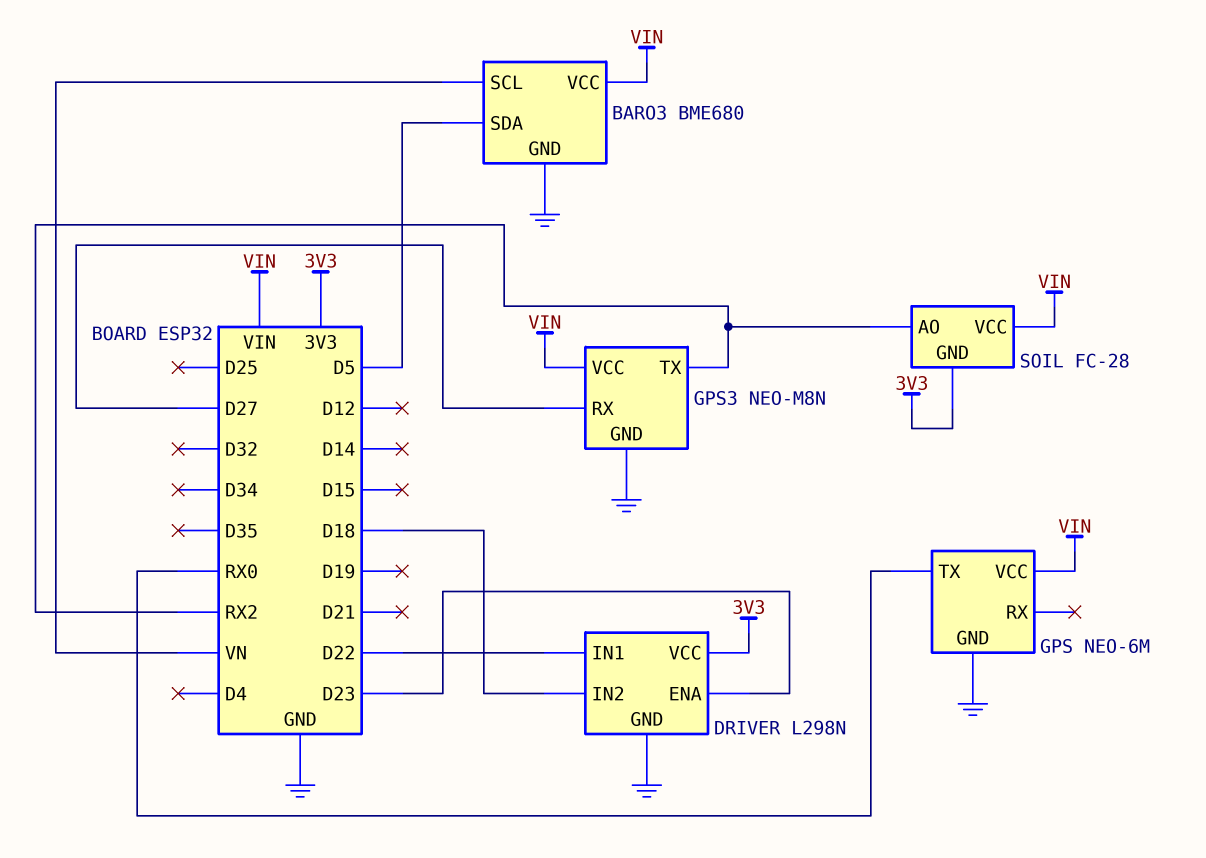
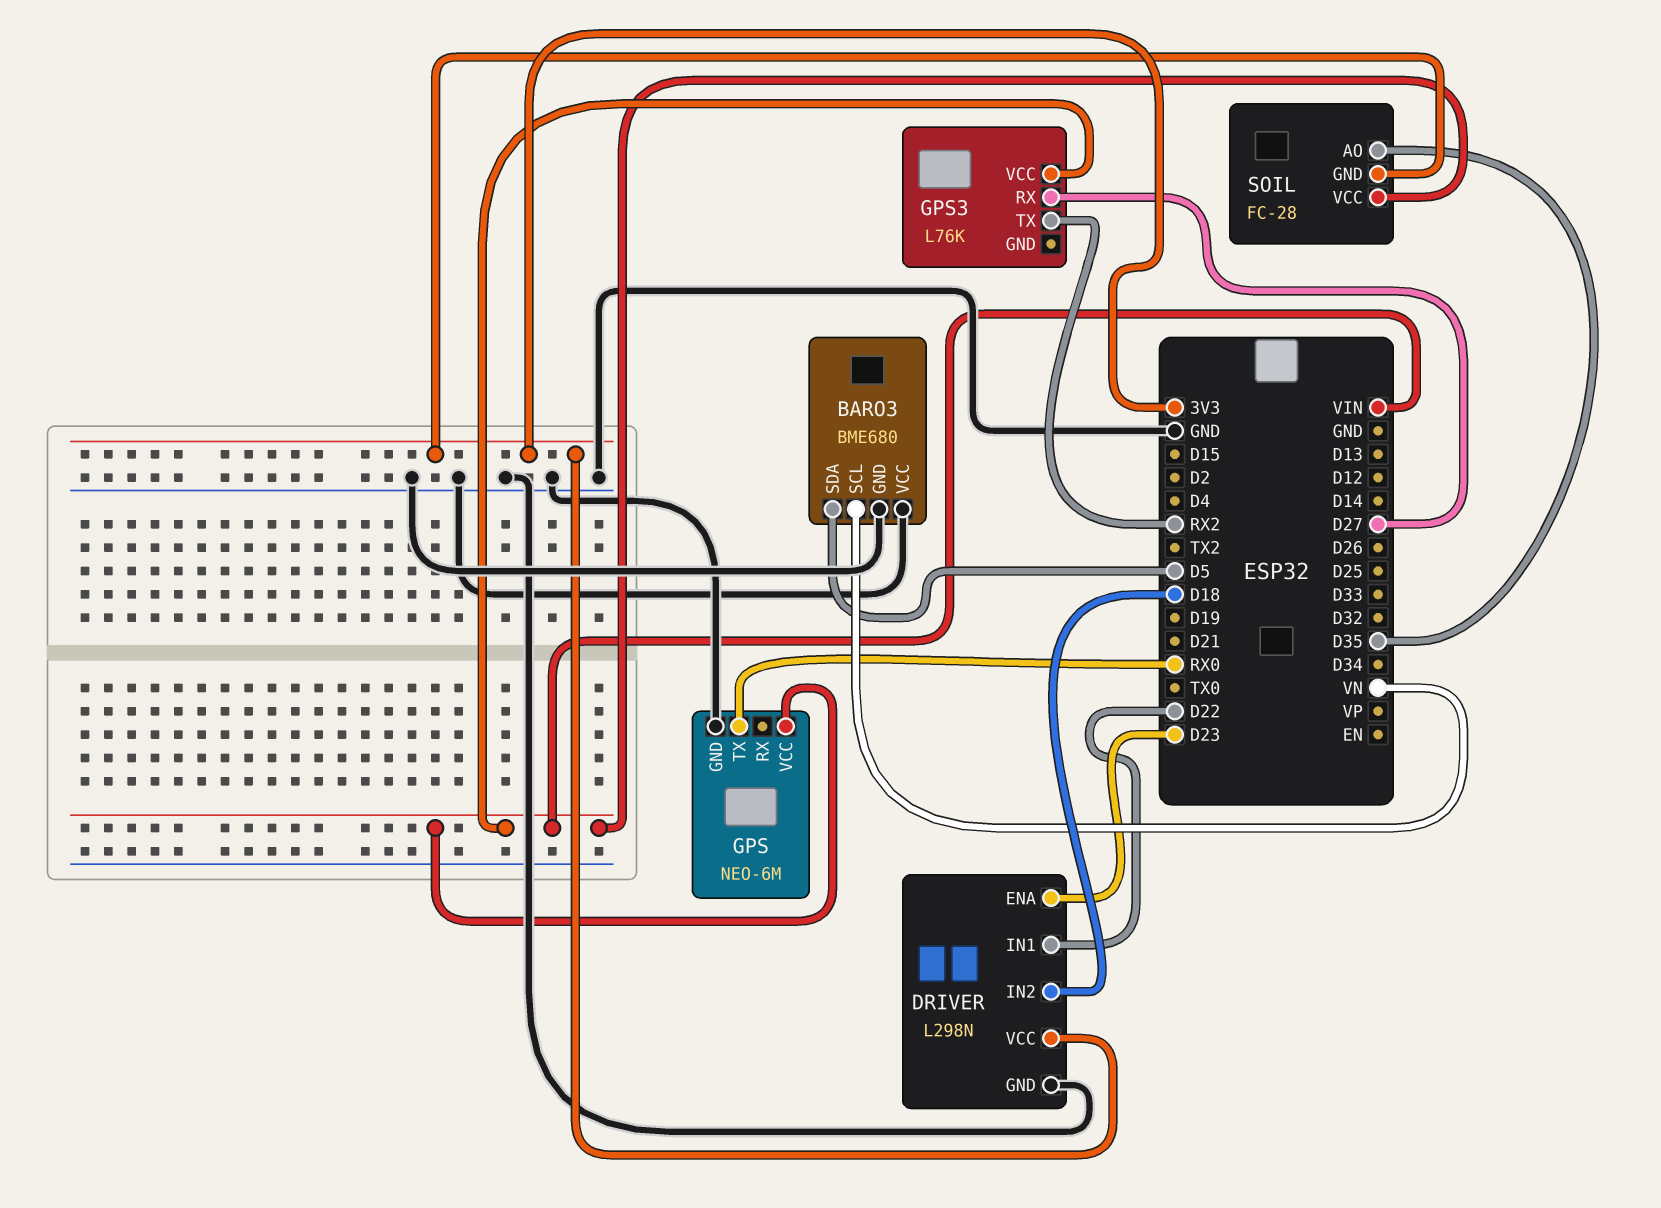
BARO3 pin VCC: VIN -> GND
GPS3: NEO-M8N -> L76K
GPS3 pin GND: GND -> none
SOIL pin AO: RX2 -> D35

